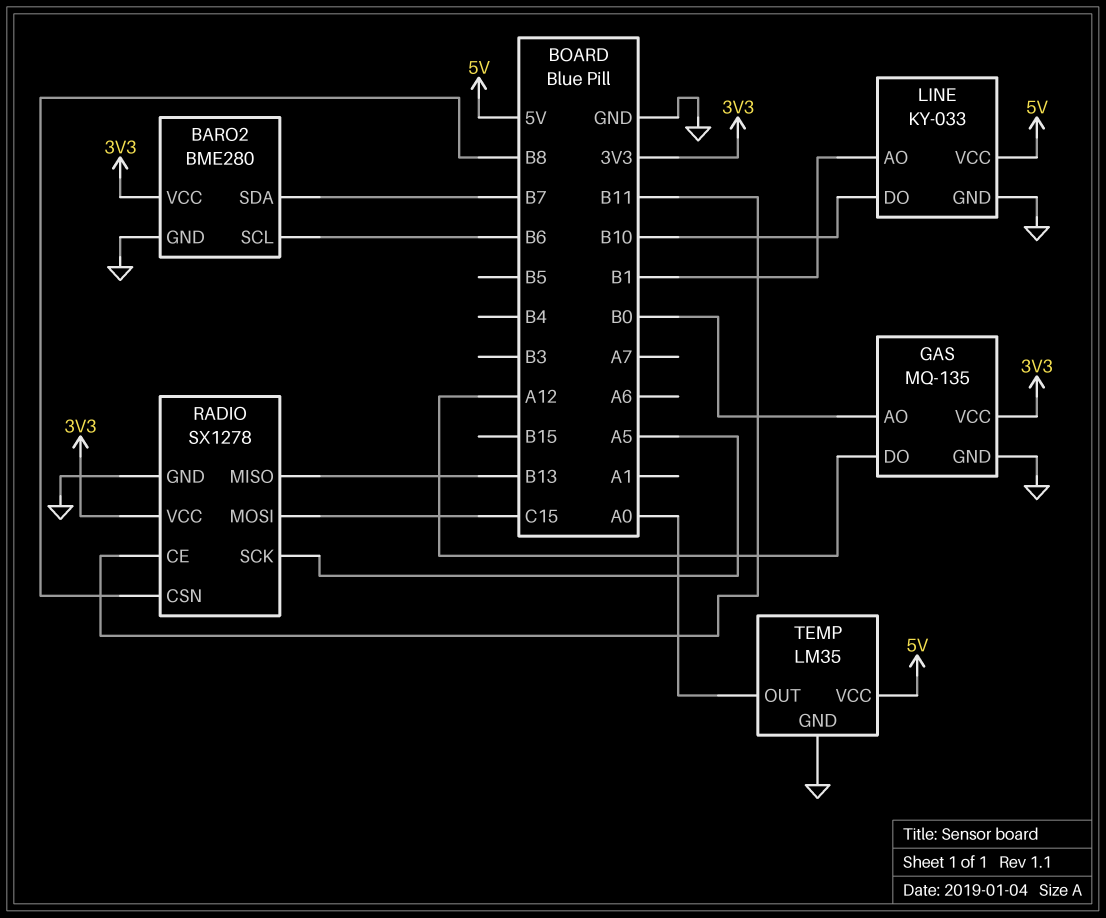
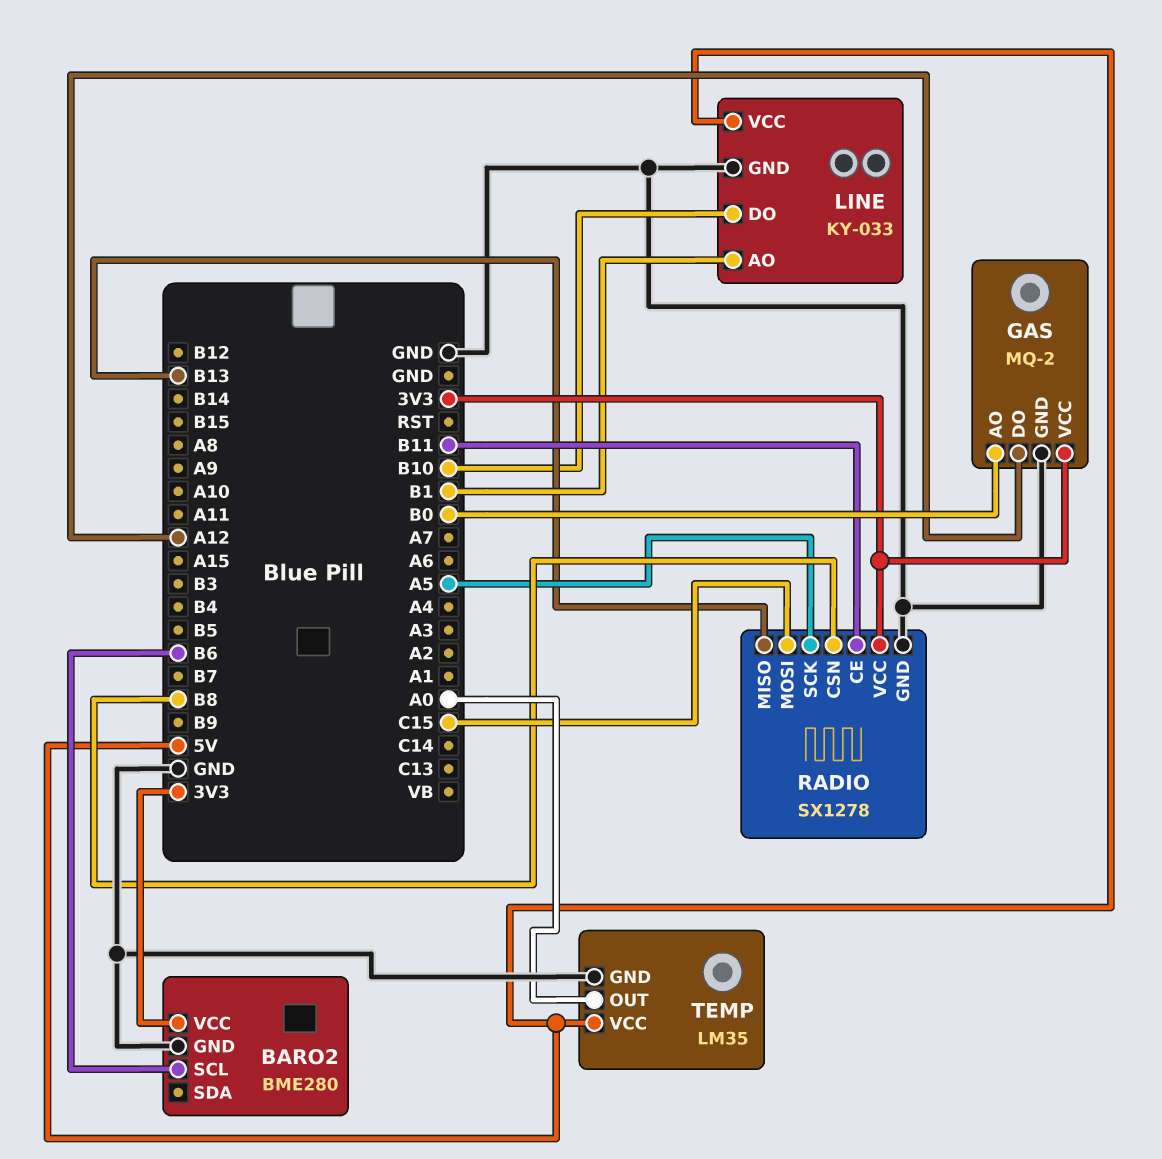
BARO2 pin SDA: B7 -> none
GAS: MQ-135 -> MQ-2

